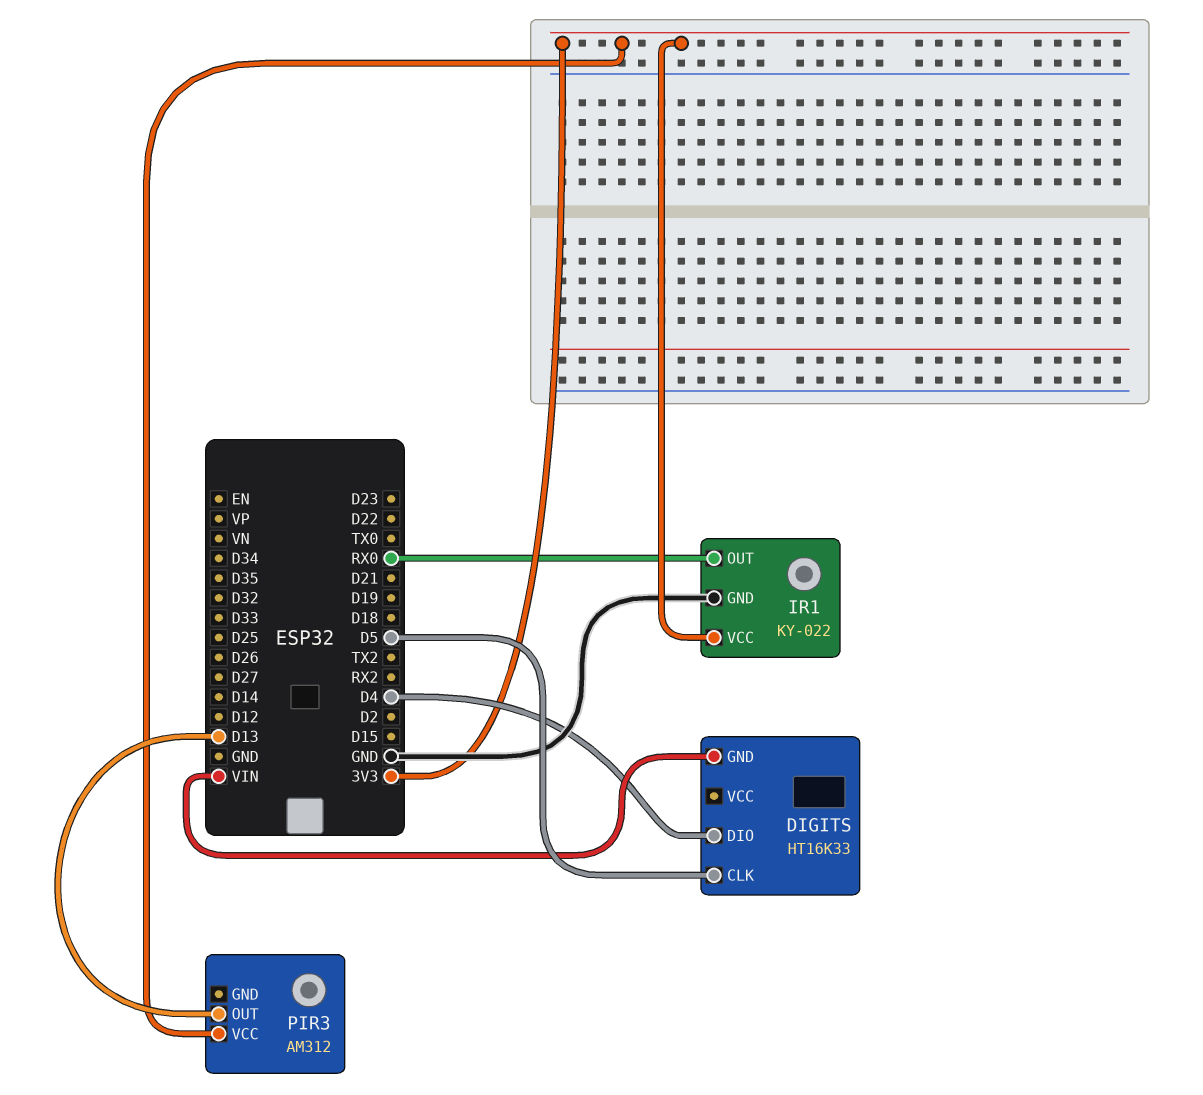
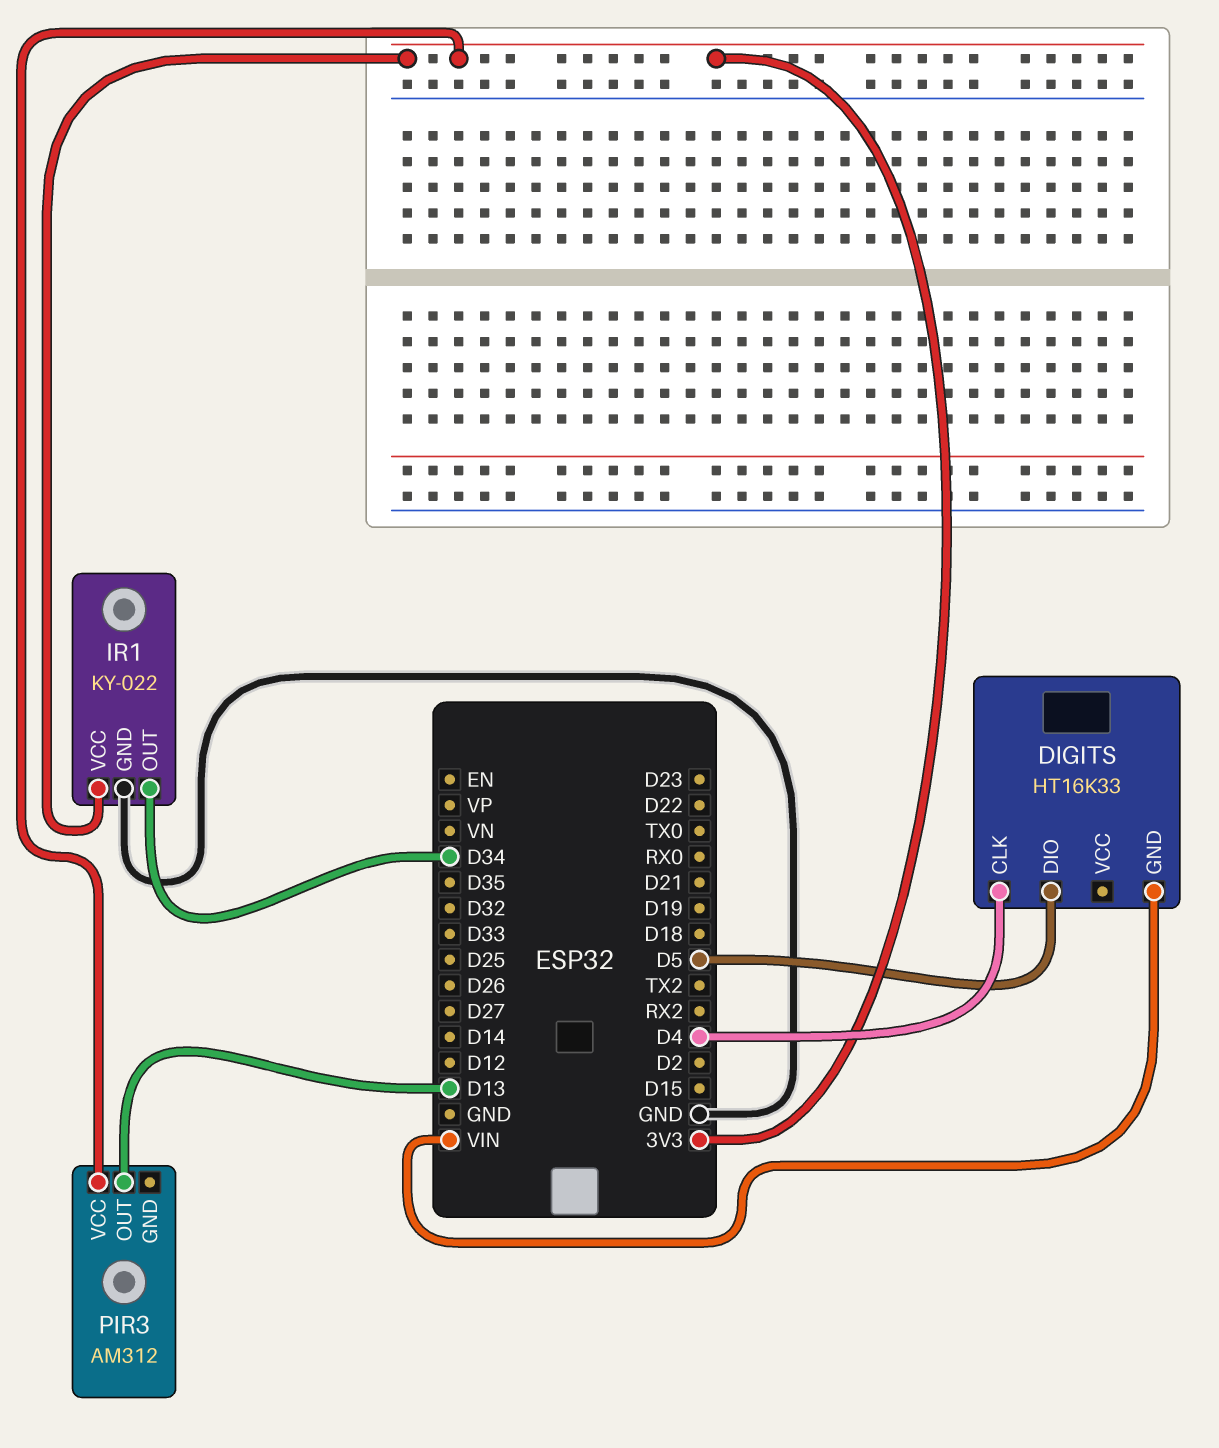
DIGITS pin CLK: D5 -> D4
DIGITS pin DIO: D4 -> D5
IR1 pin OUT: RX0 -> D34

